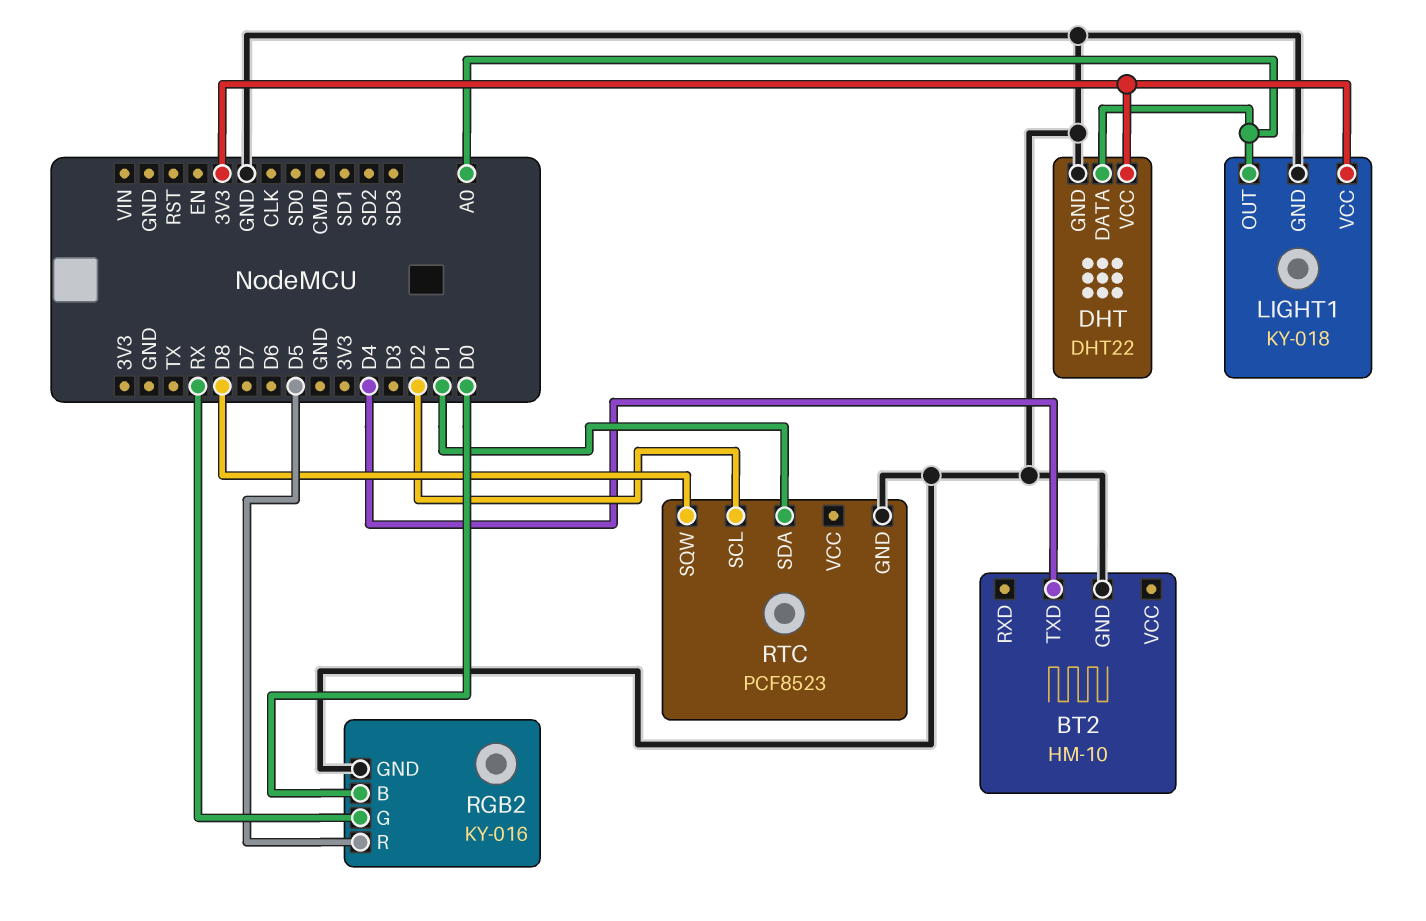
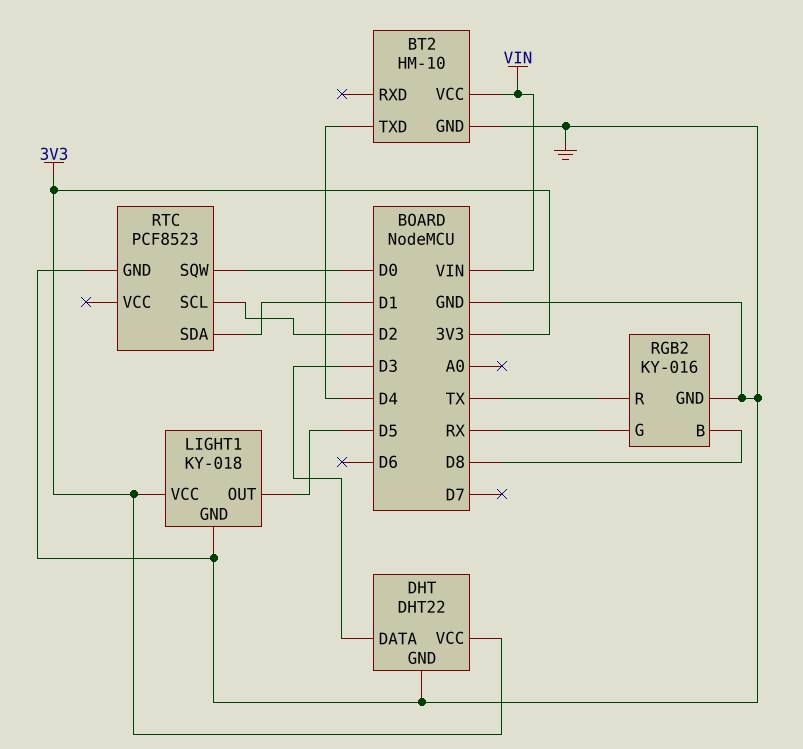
BT2 pin VCC: none -> VIN
DHT pin DATA: A0 -> D3
LIGHT1 pin OUT: A0 -> D5
RGB2 pin B: D0 -> D8
RGB2 pin R: D5 -> TX
RTC pin SQW: D8 -> D0

